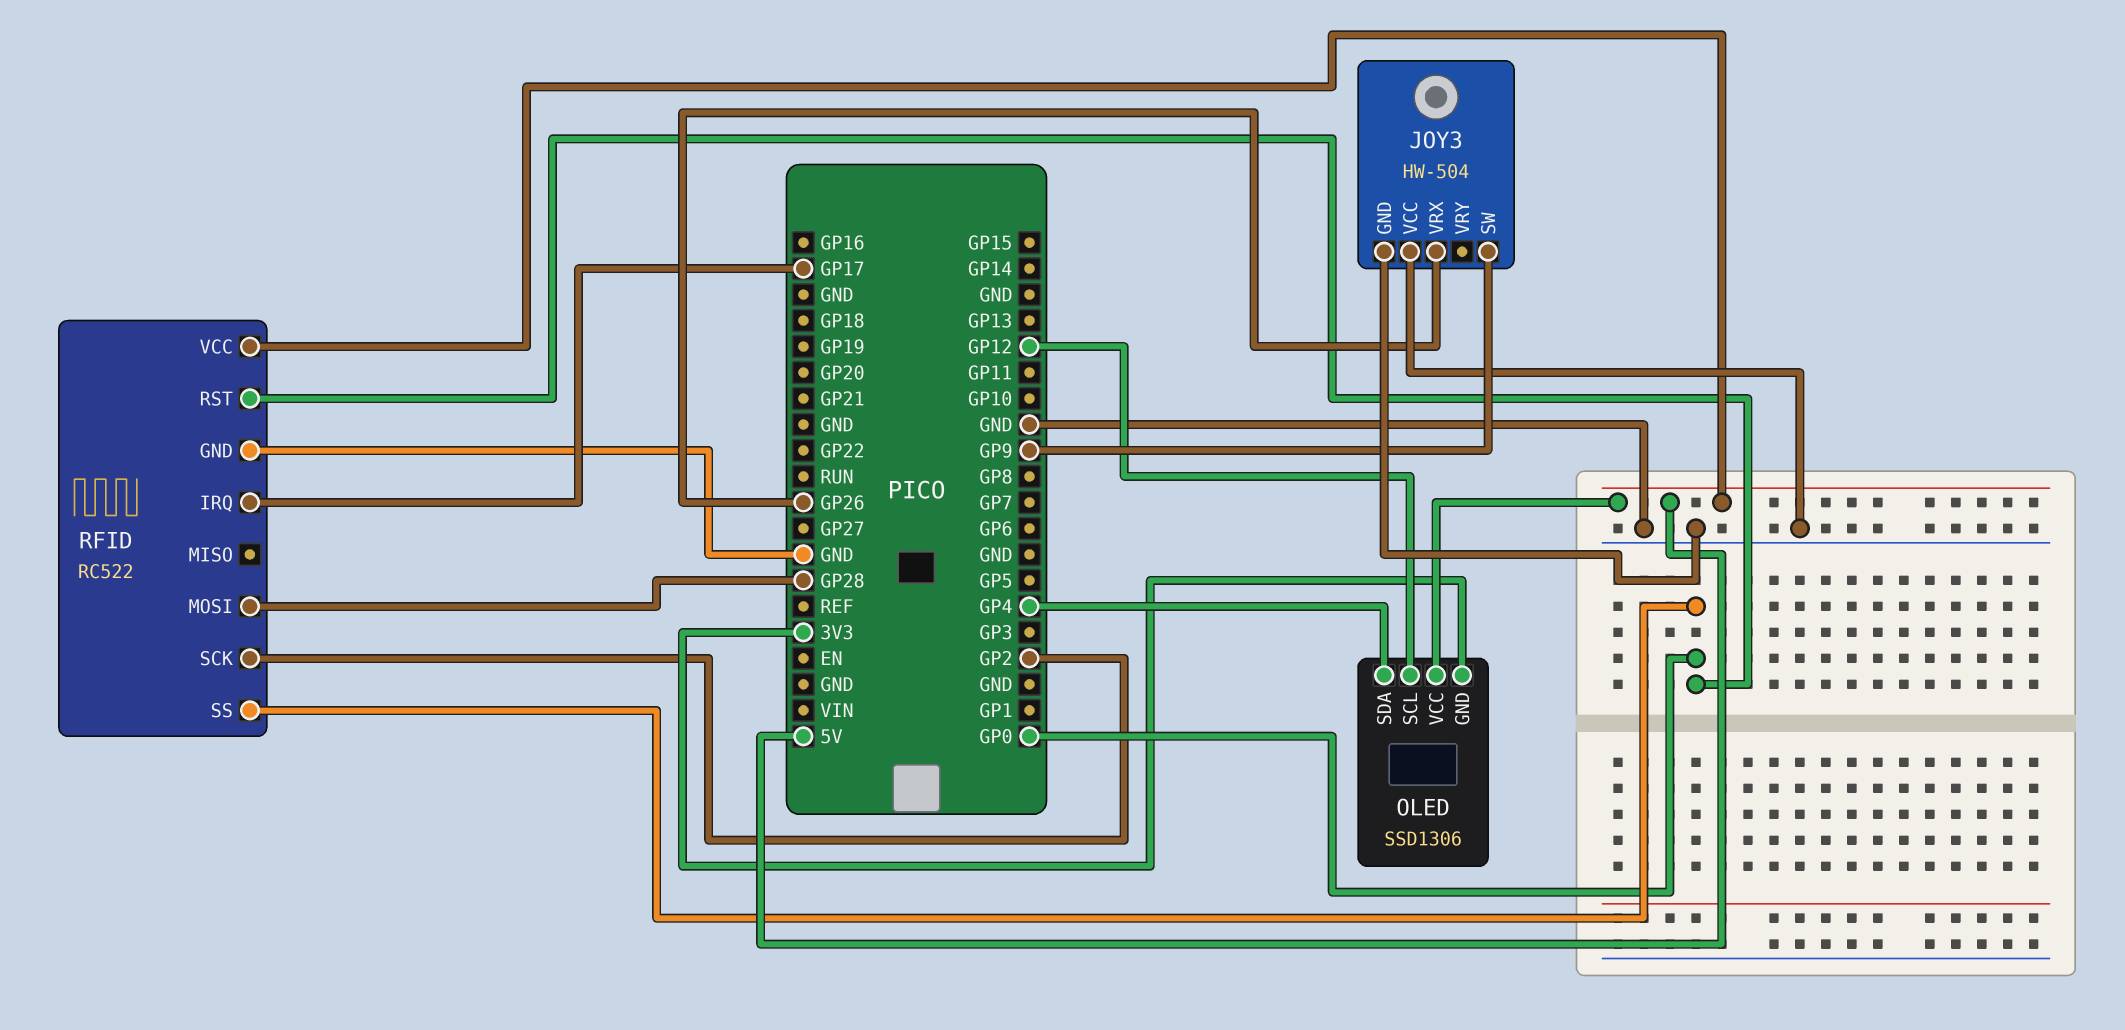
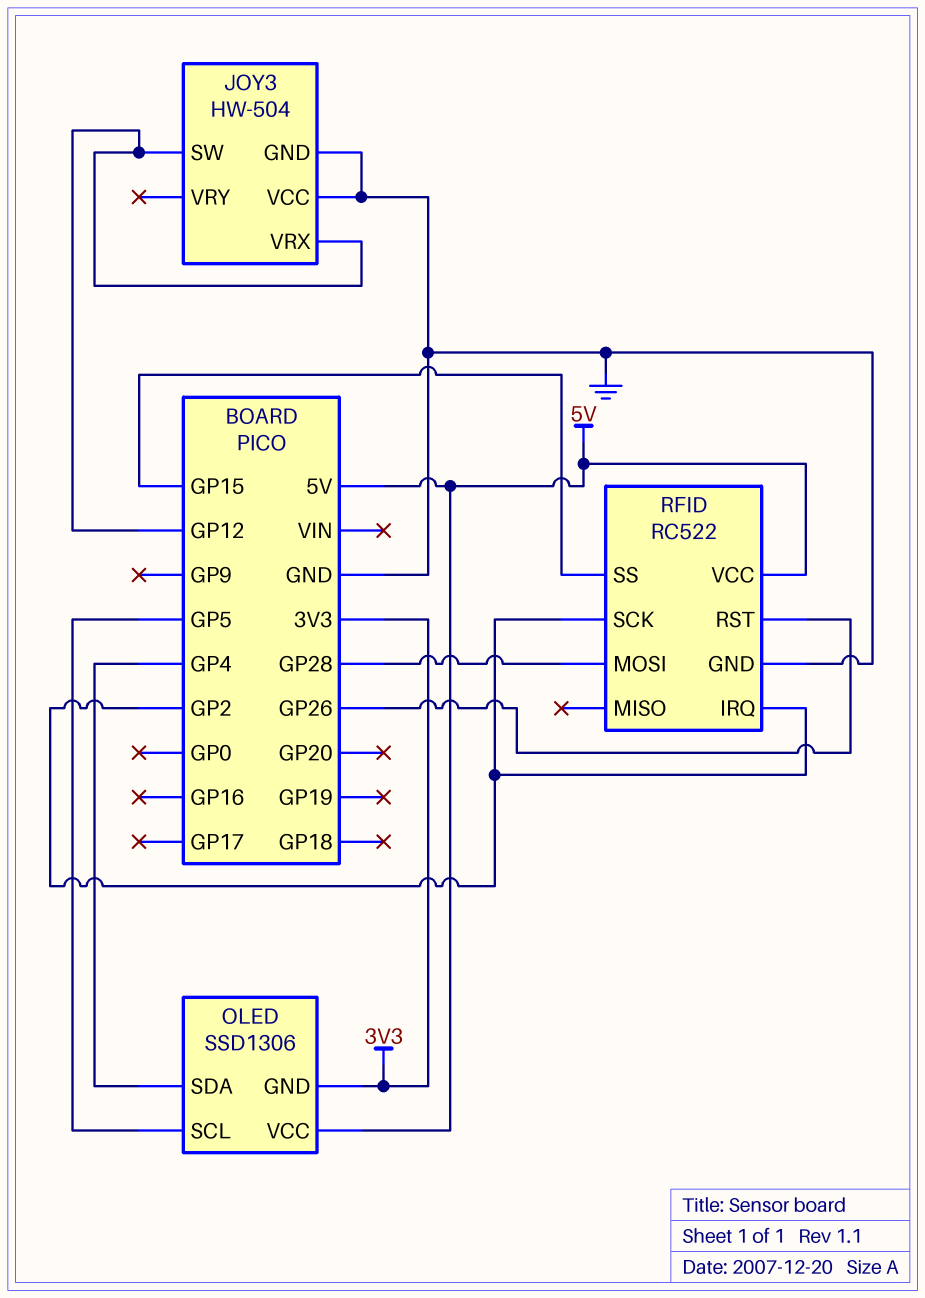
JOY3 pin SW: GP9 -> GP12
JOY3 pin VRX: GP26 -> GP12
OLED pin SCL: GP12 -> GP5
RFID pin IRQ: GP17 -> GP2
RFID pin RST: GP0 -> GP26
RFID pin SS: GP0 -> GP15

